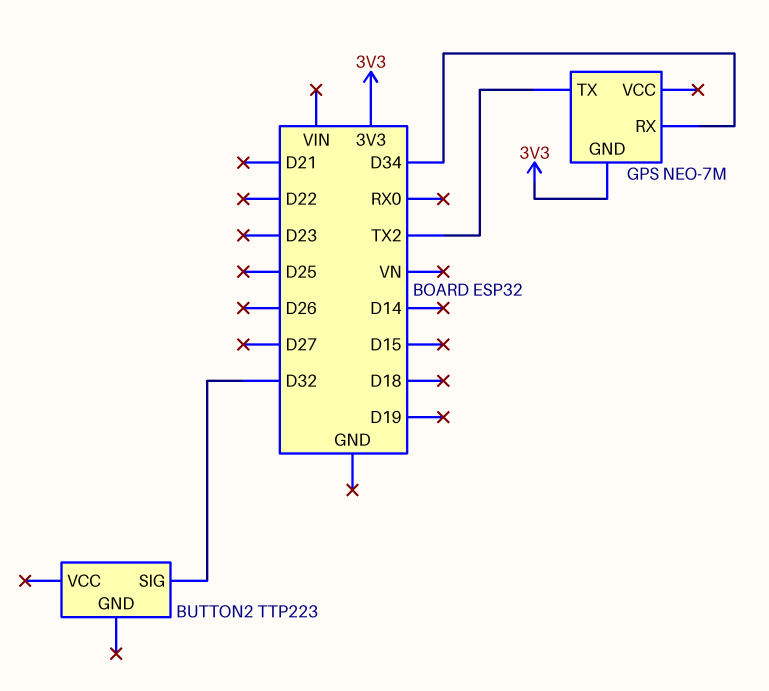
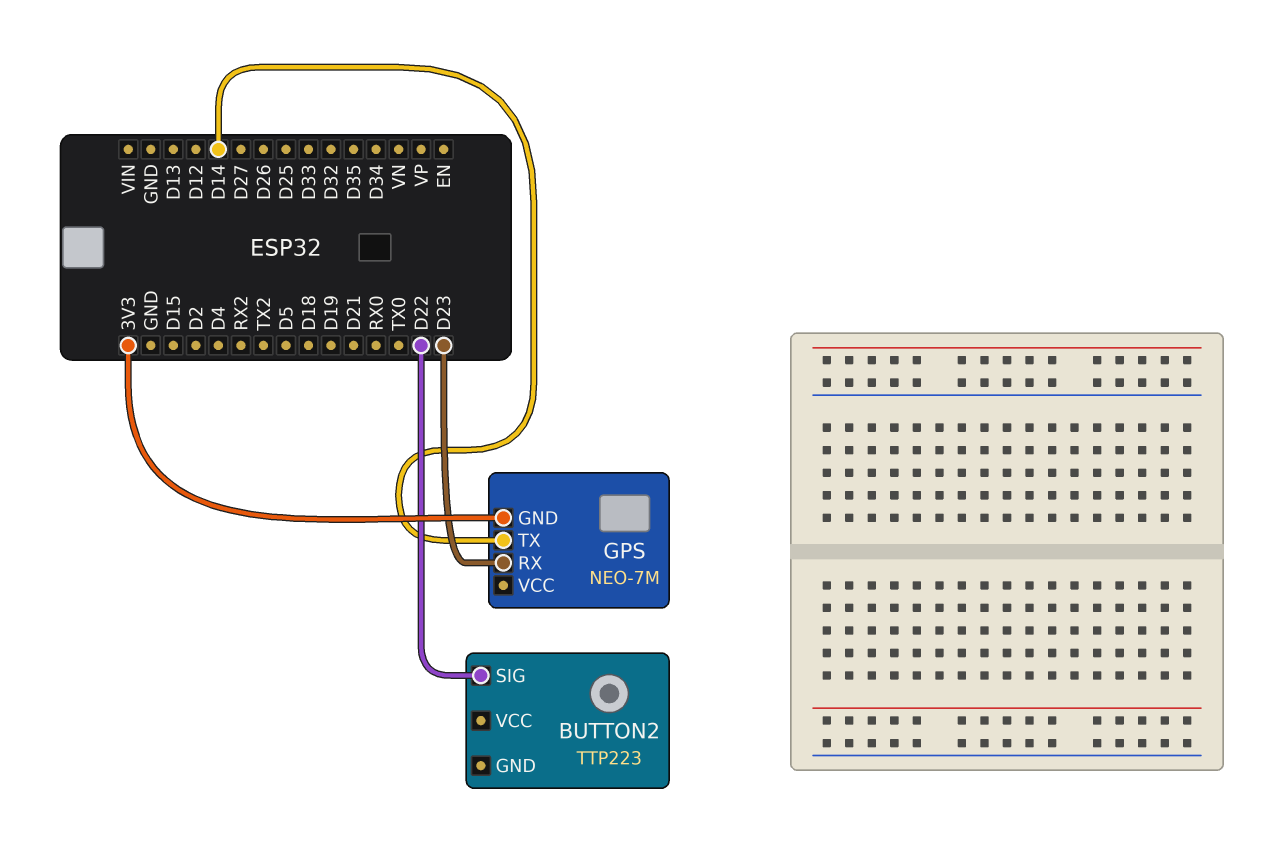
BUTTON2 pin SIG: D32 -> D22
GPS pin RX: D34 -> D23
GPS pin TX: TX2 -> D14

